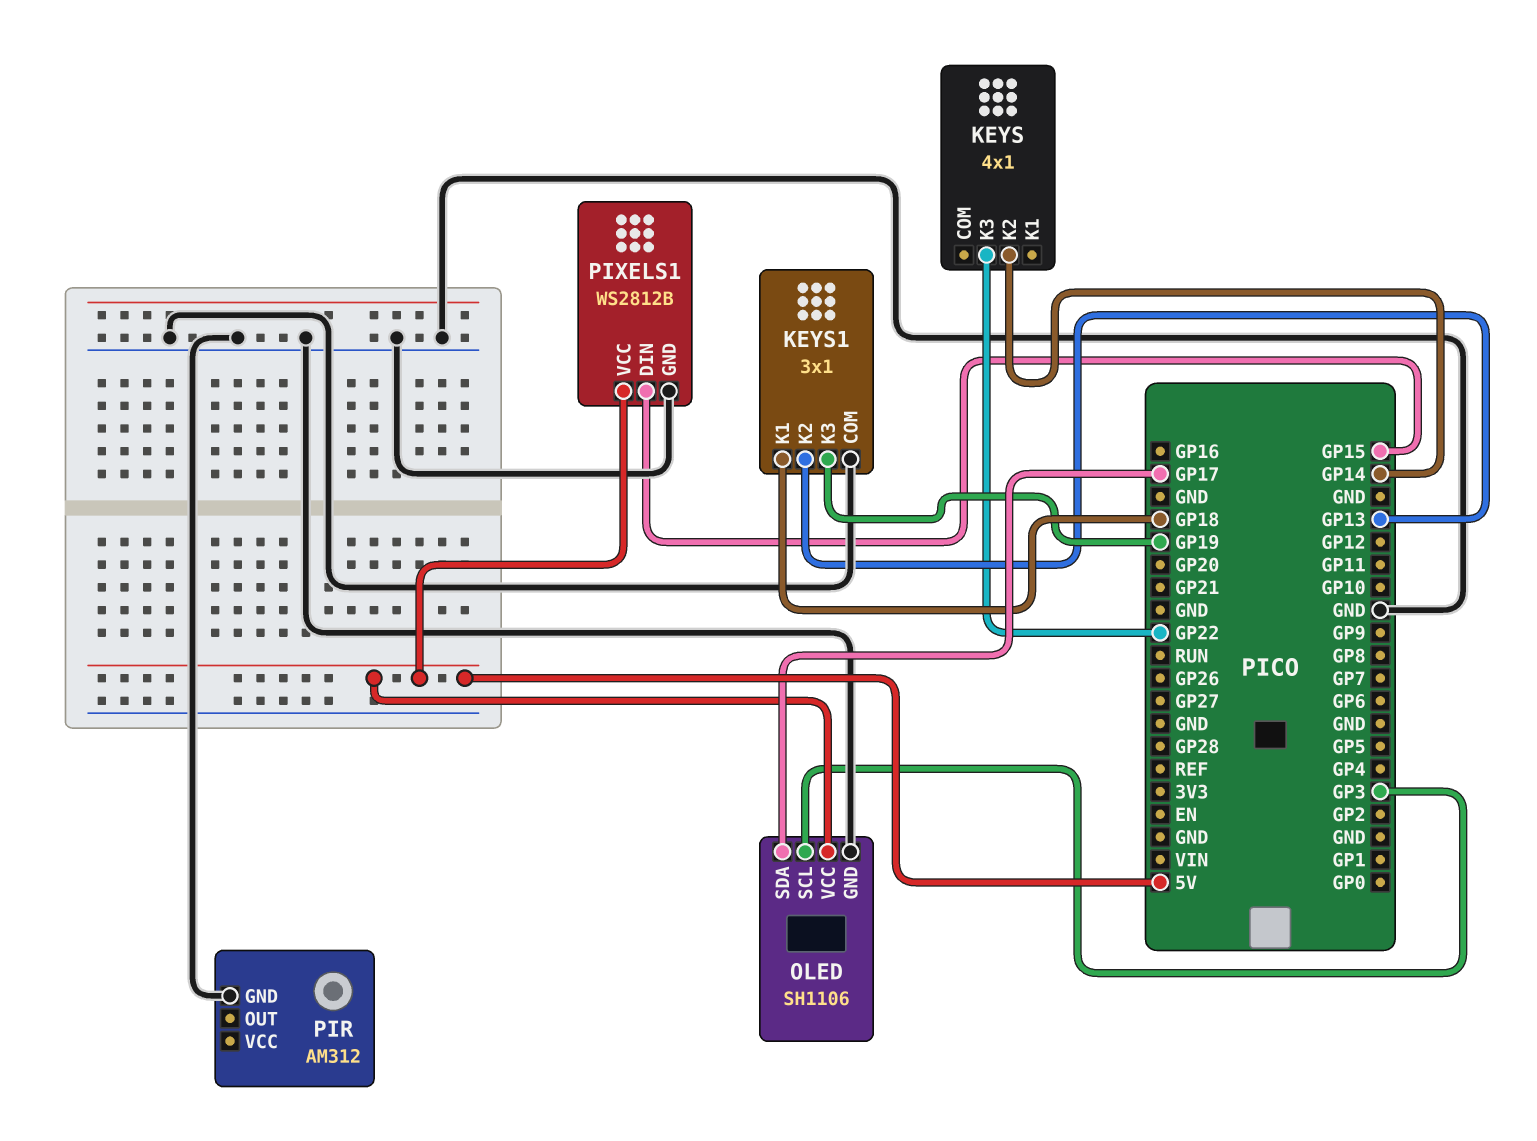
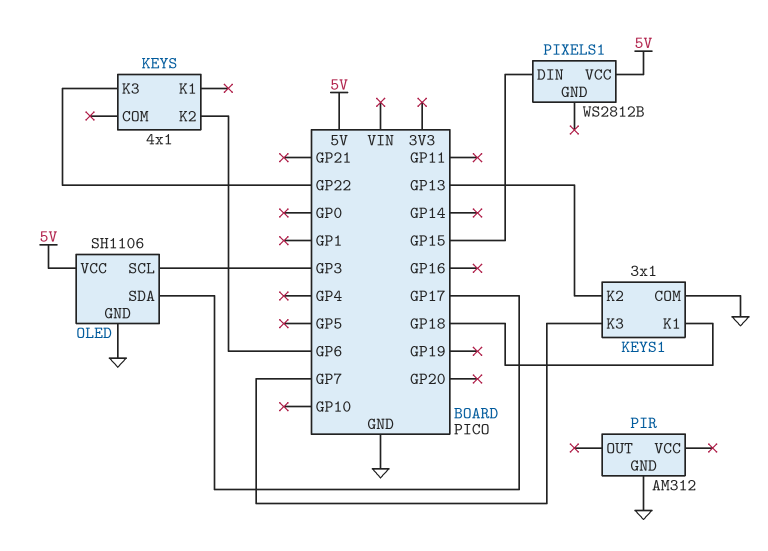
KEYS pin K2: GP14 -> GP6
KEYS1 pin K3: GP19 -> GP7
PIXELS1 pin GND: GND -> none

